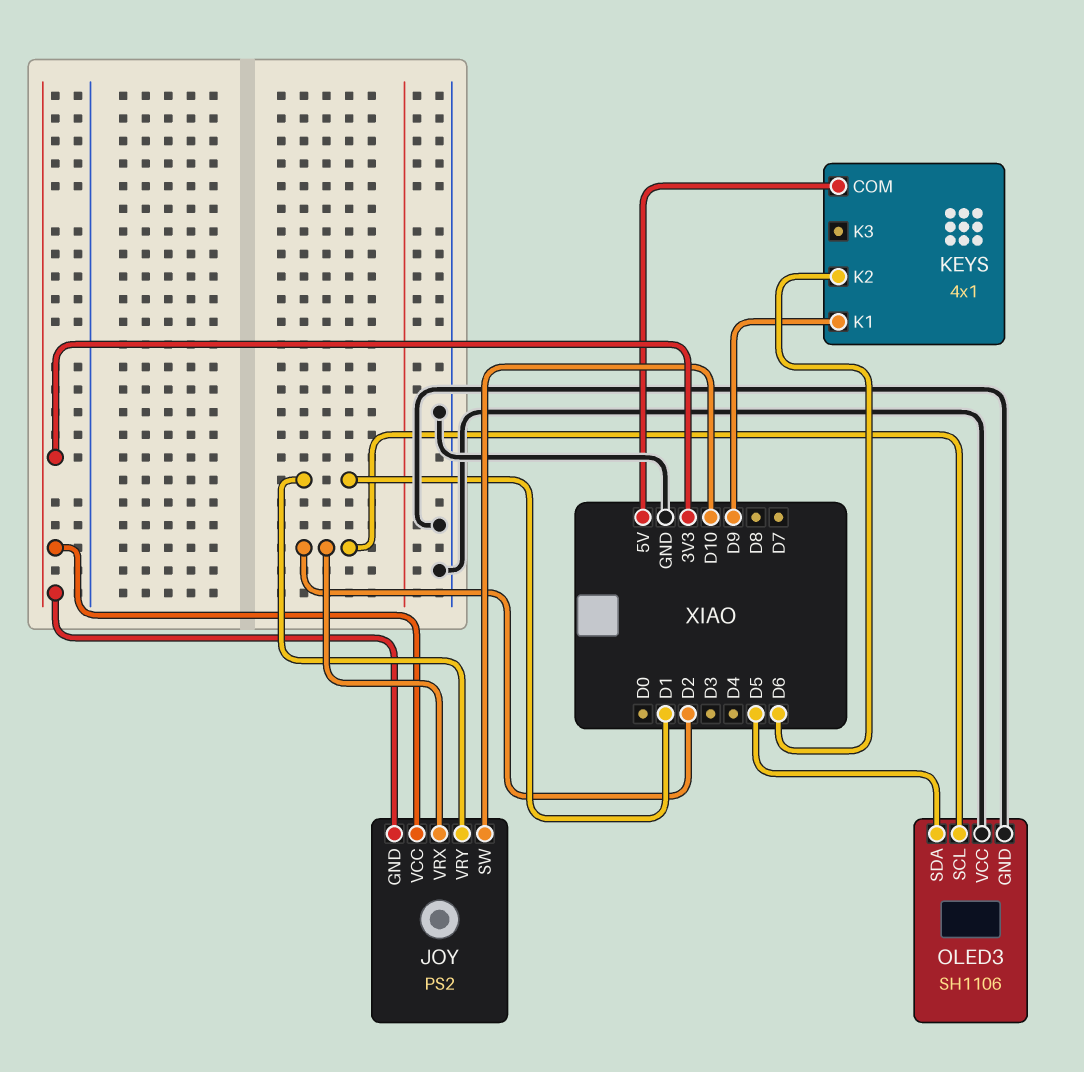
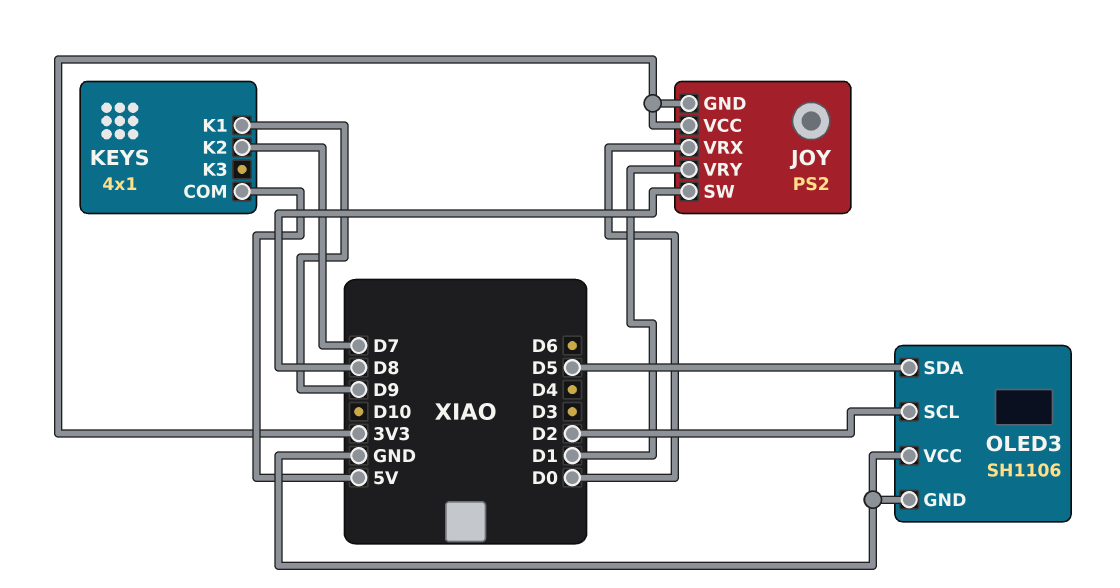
JOY pin SW: D10 -> D8
JOY pin VRX: D2 -> D0
KEYS pin K2: D6 -> D7

